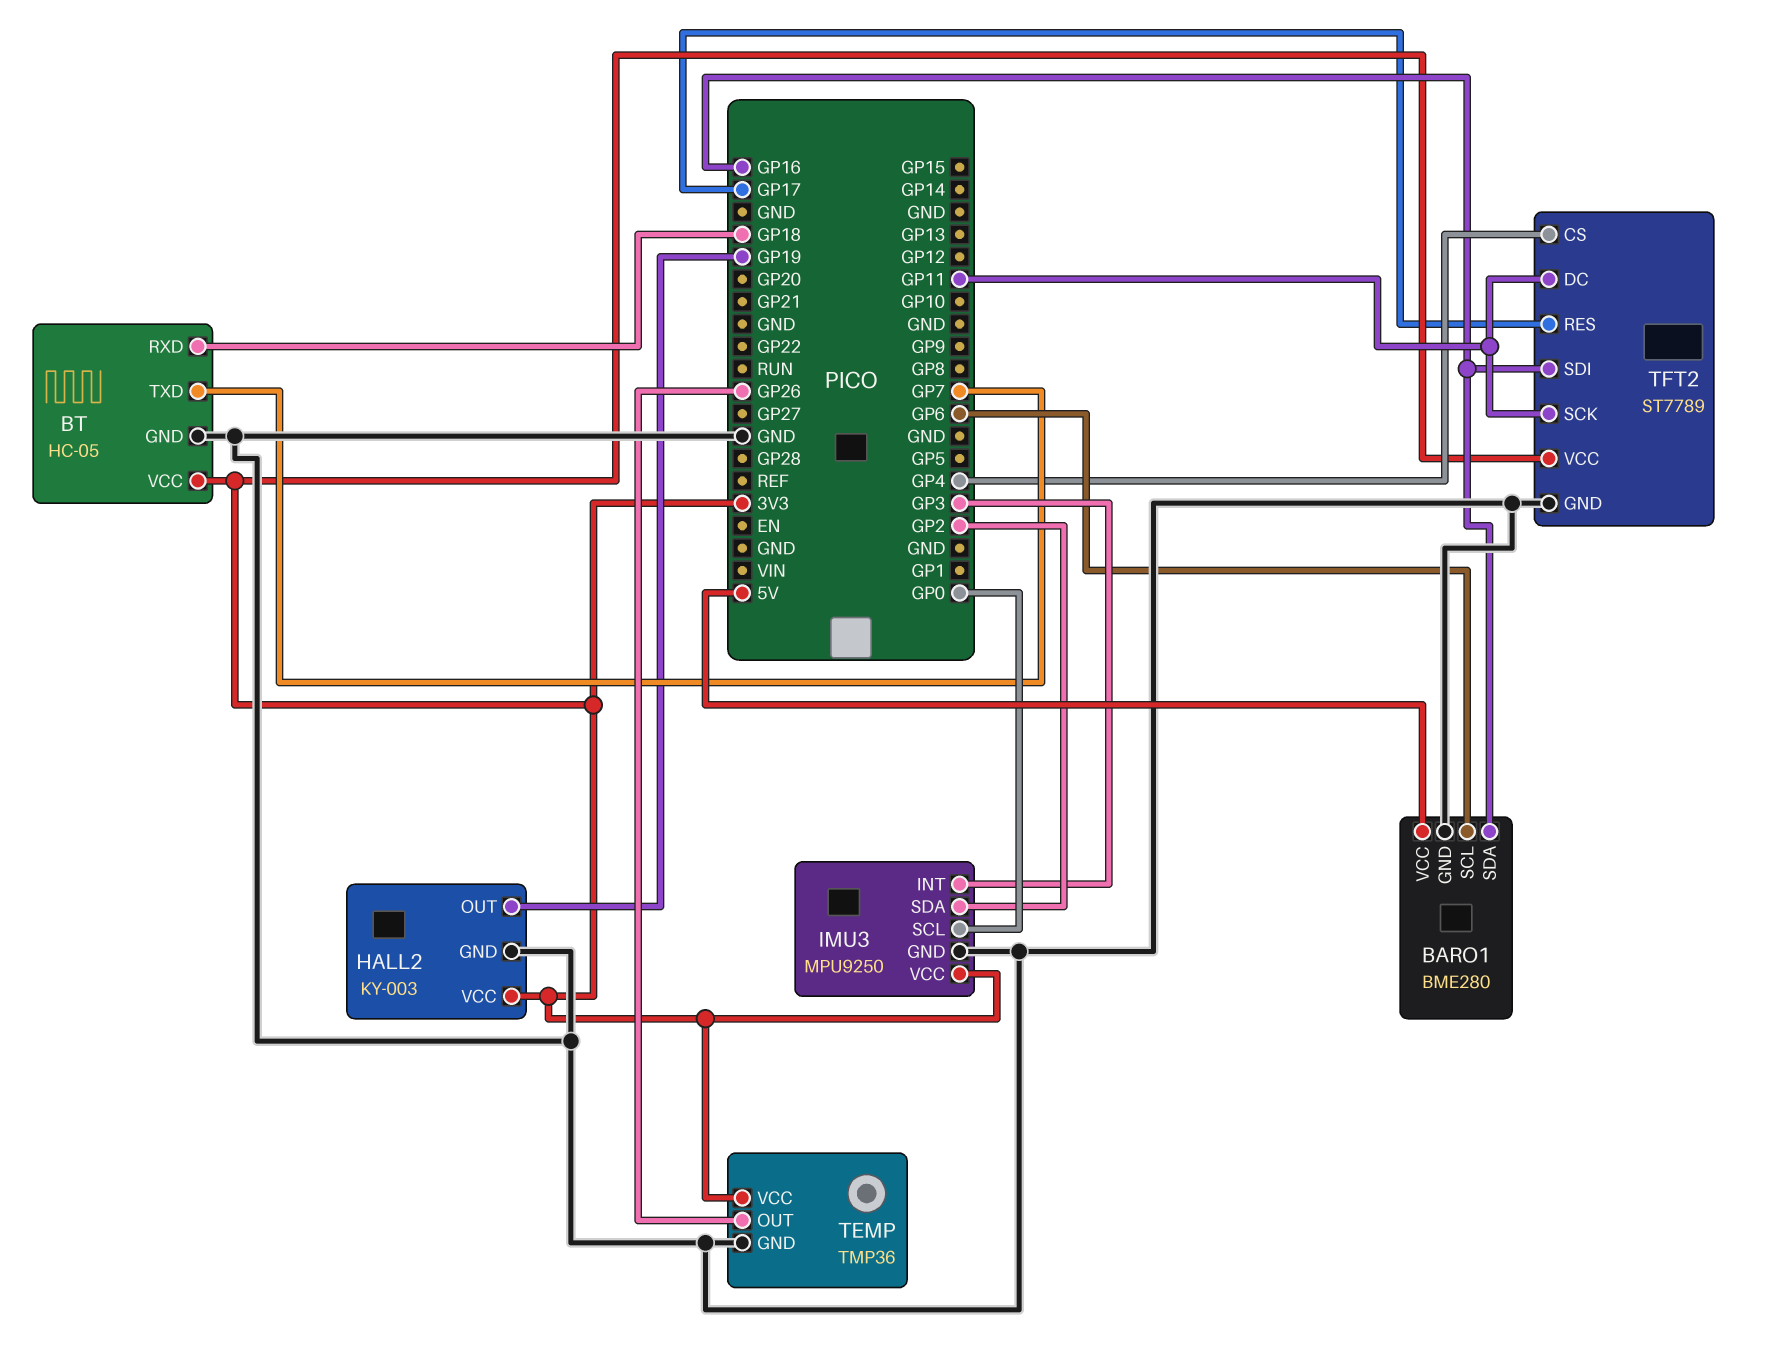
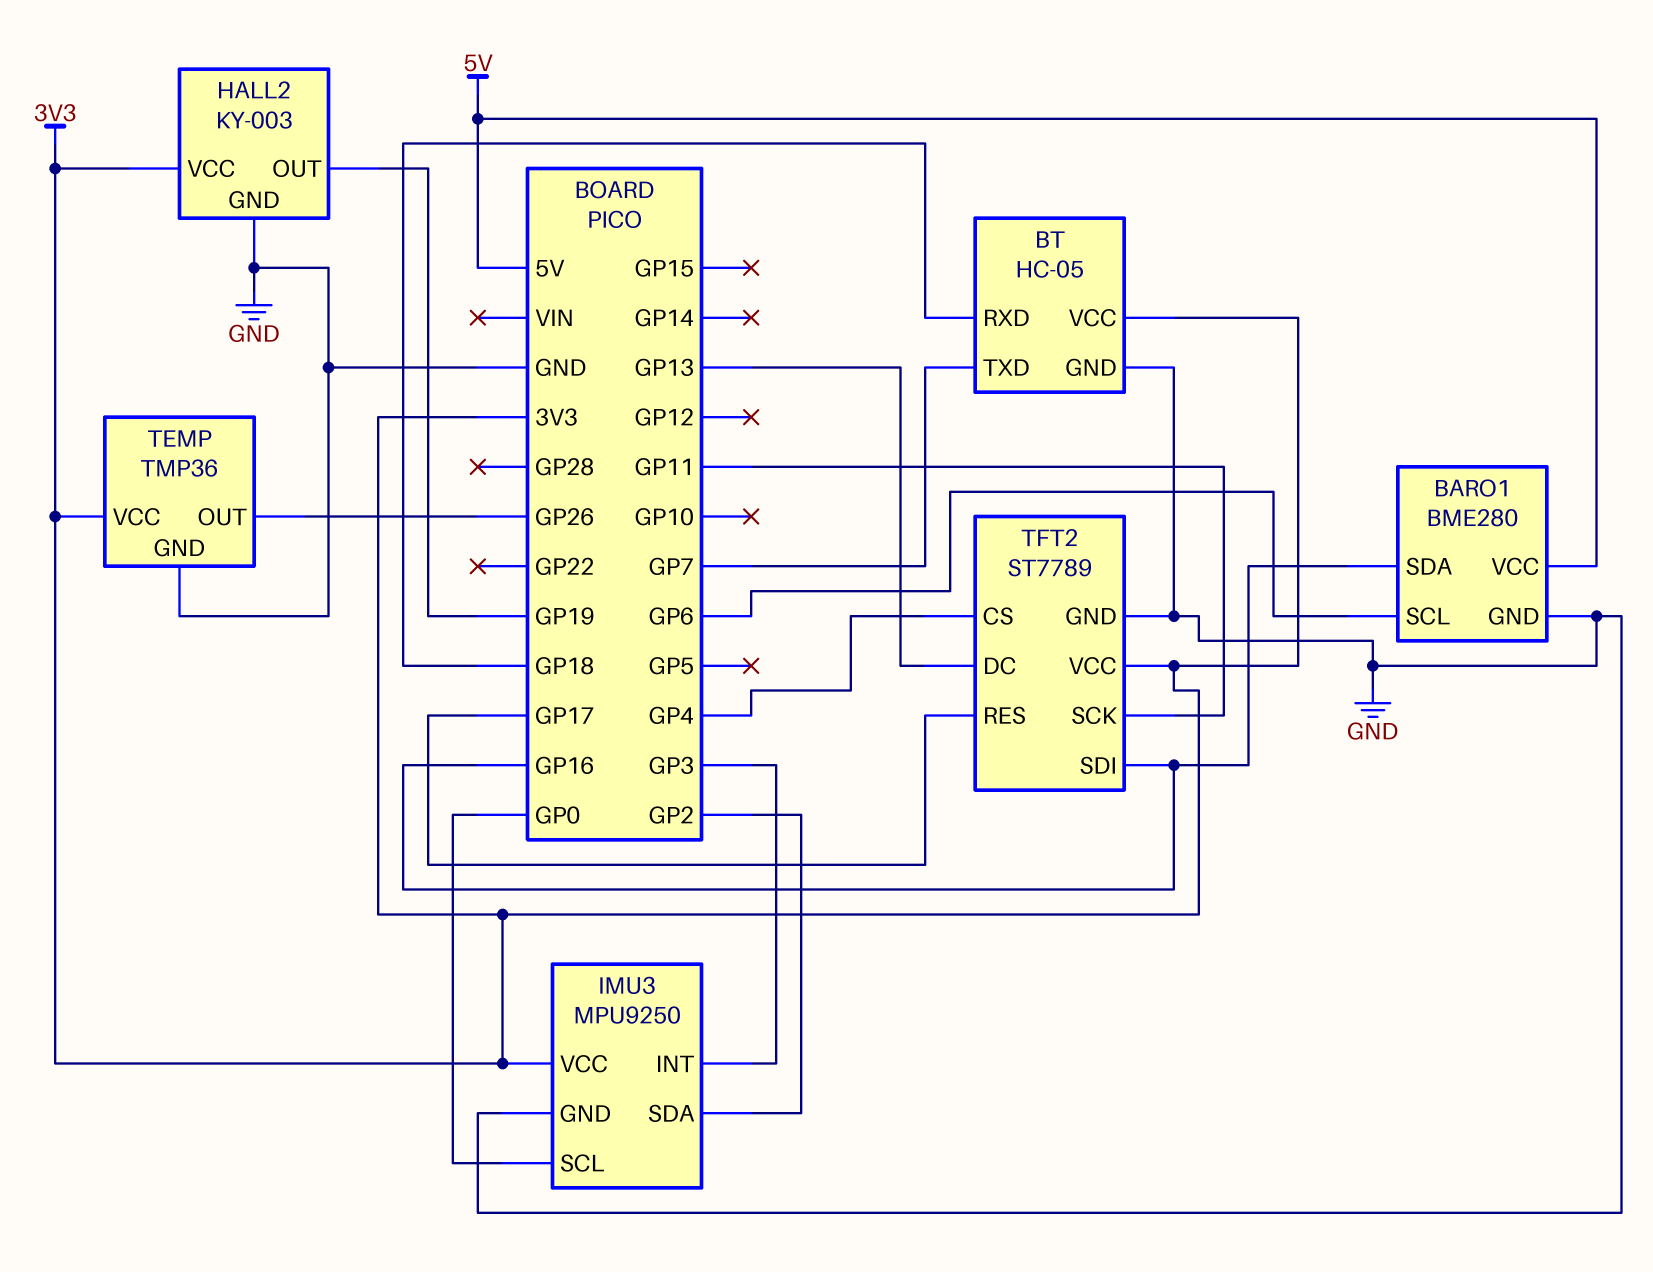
TFT2 pin DC: GP11 -> GP13

